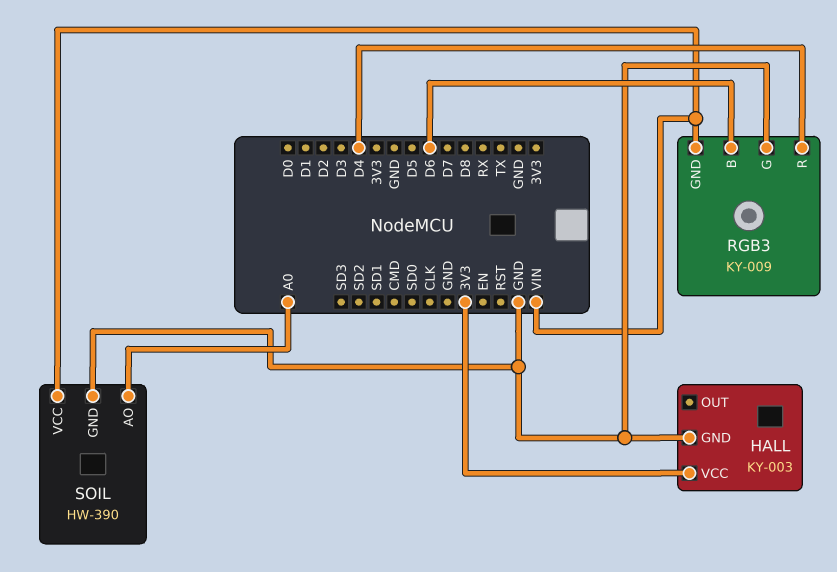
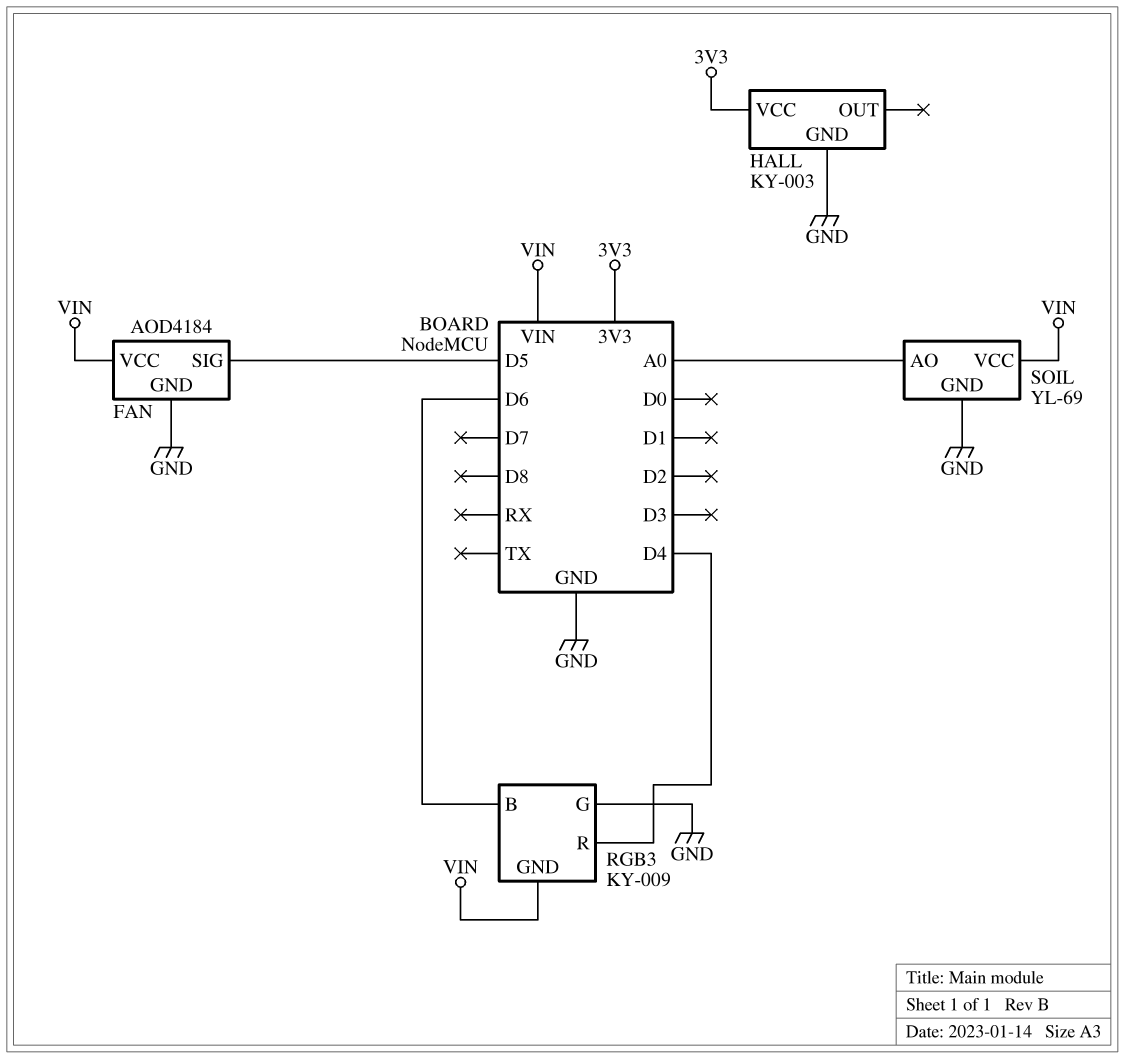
FAN: none -> AOD4184
FAN pin GND: none -> GND
FAN pin SIG: none -> D5
FAN pin VCC: none -> VIN
SOIL: HW-390 -> YL-69

